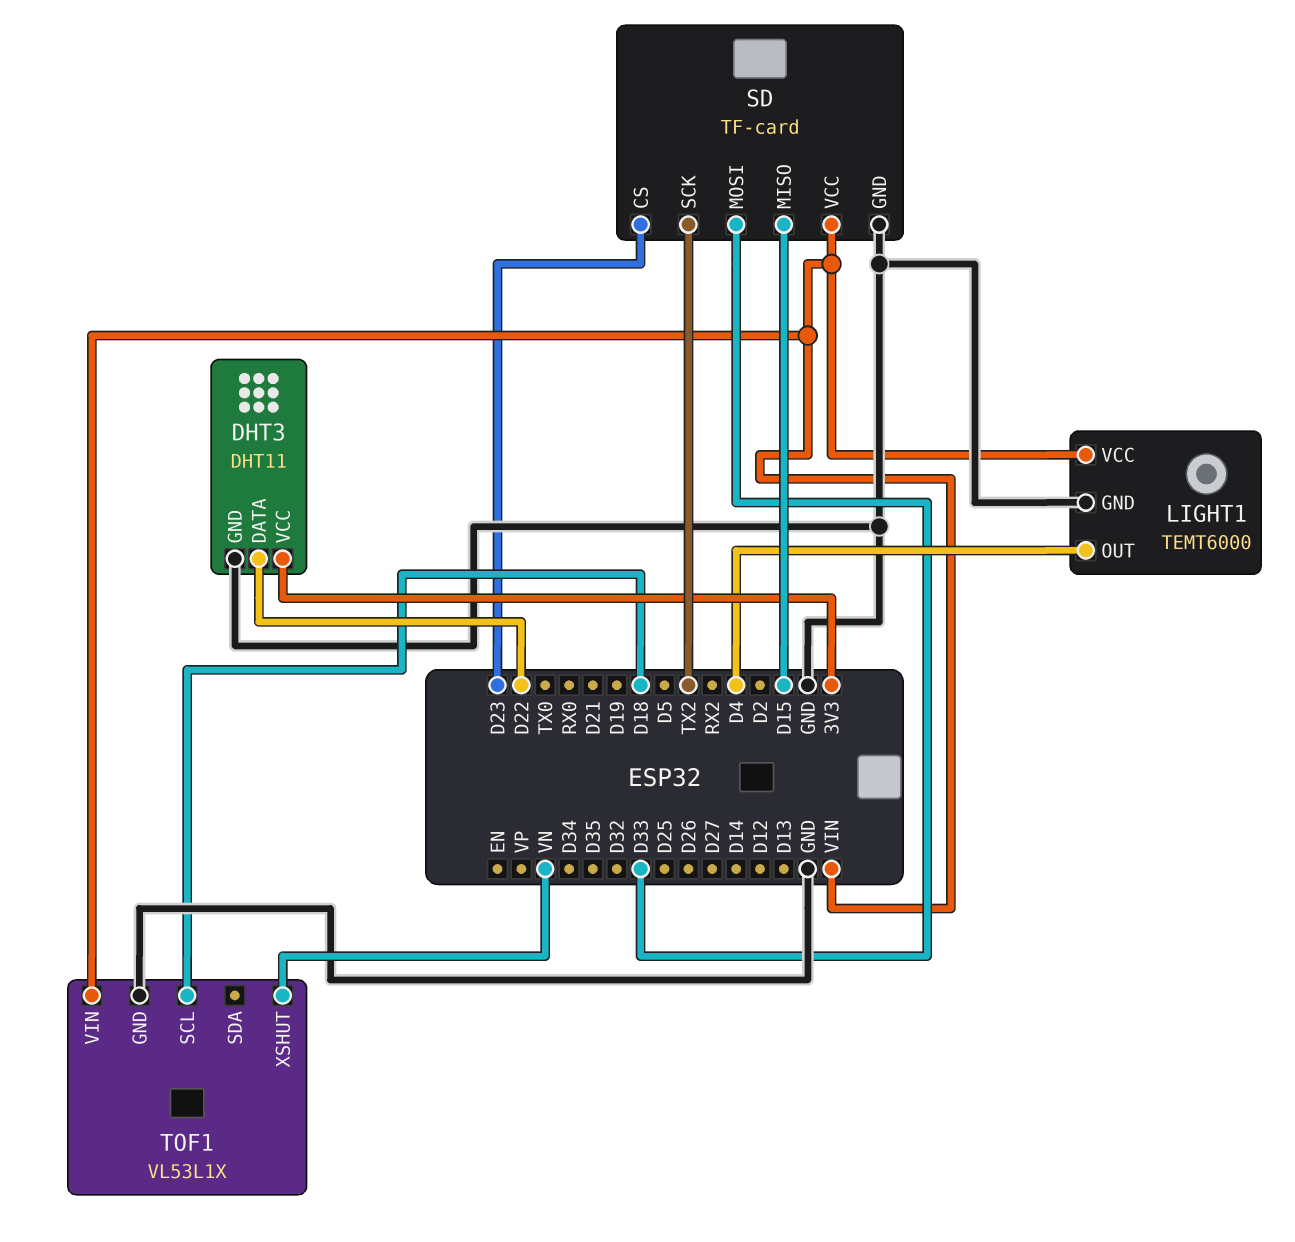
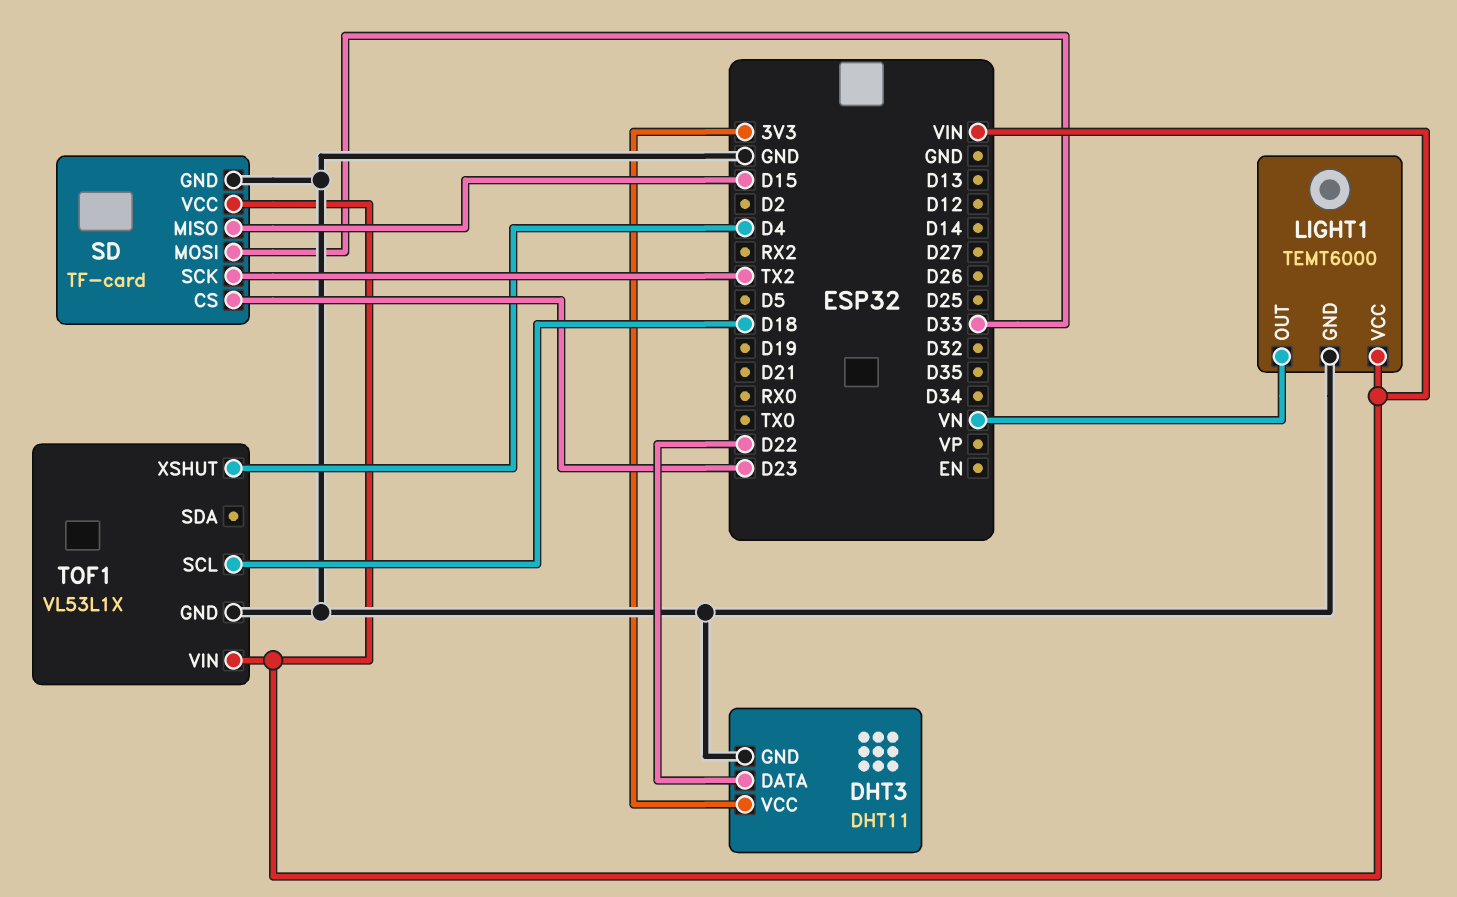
LIGHT1 pin OUT: D4 -> VN
TOF1 pin XSHUT: VN -> D4

